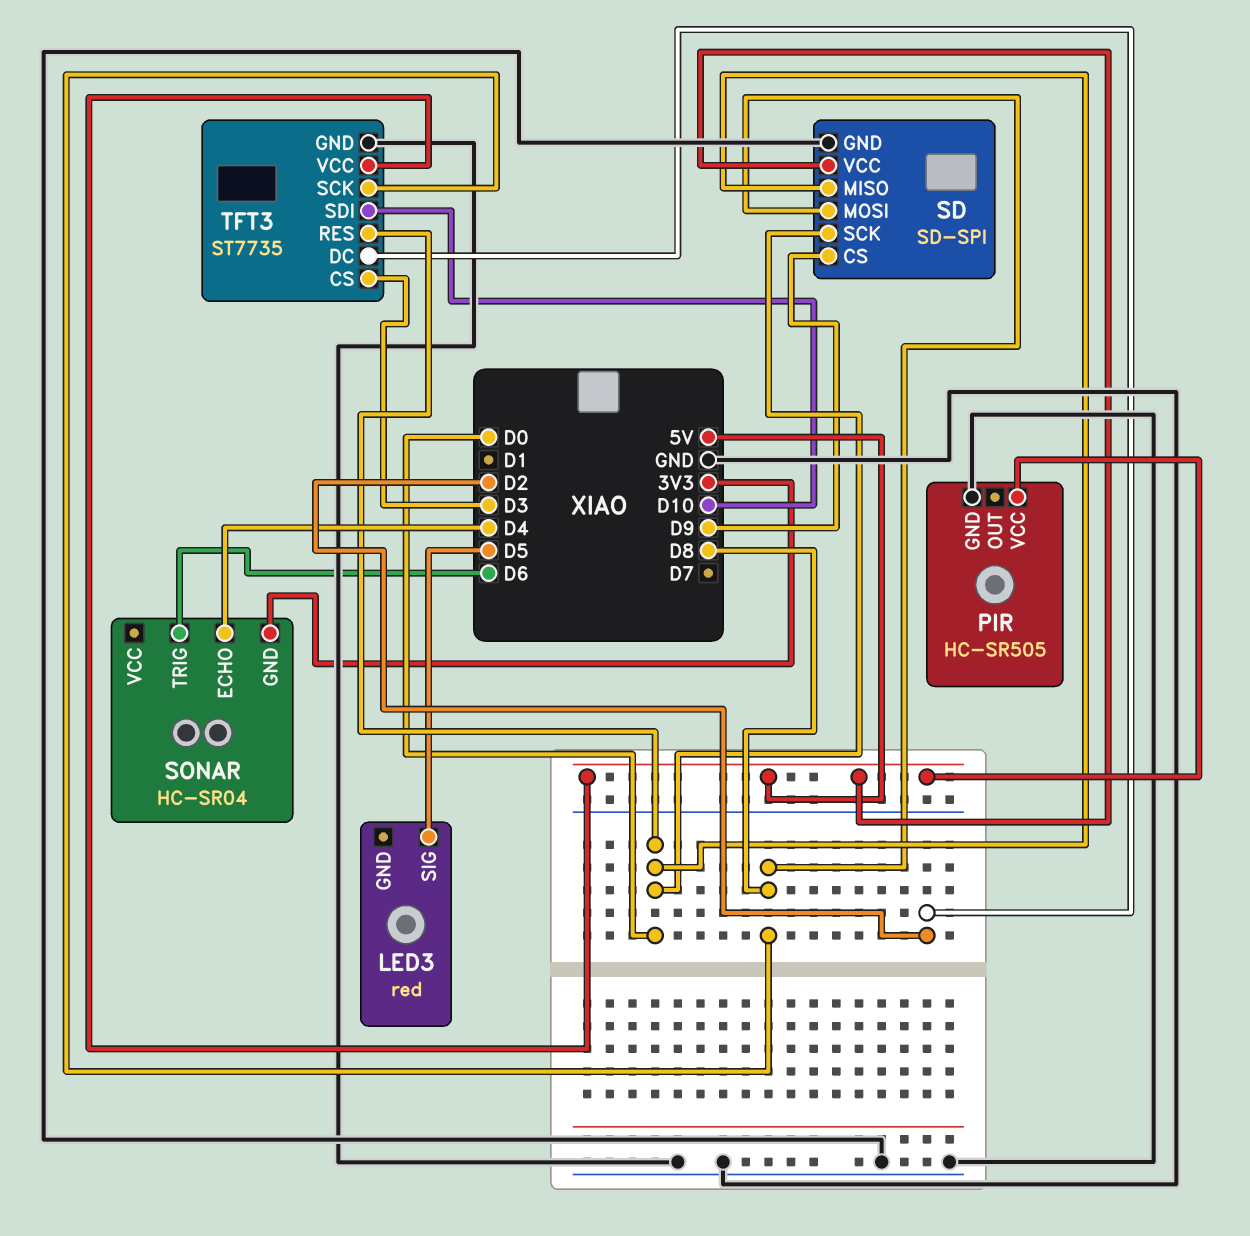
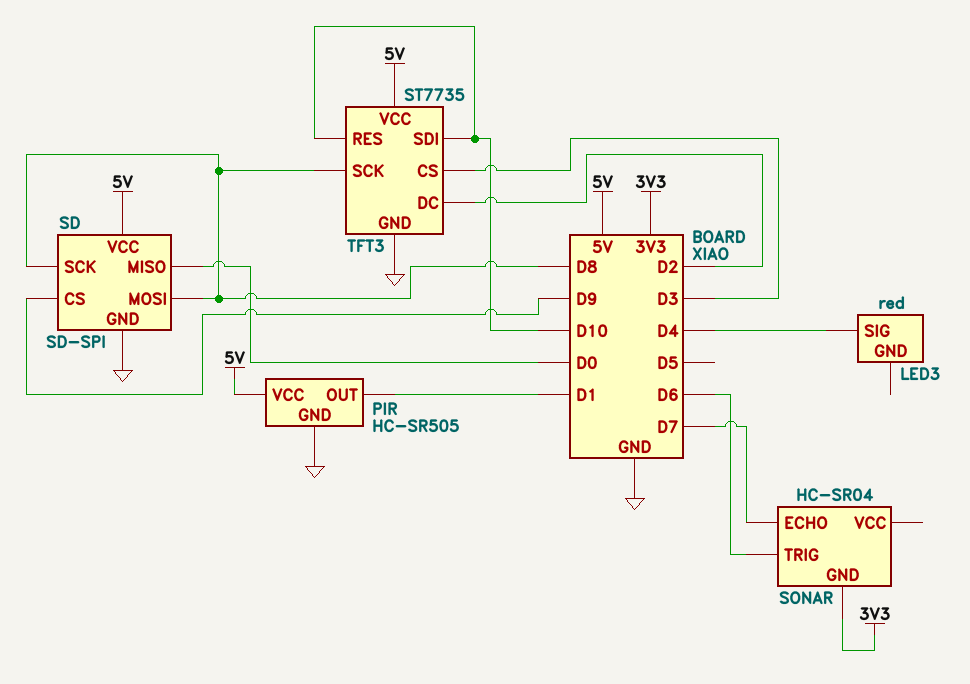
LED3 pin SIG: D5 -> D4
PIR pin OUT: none -> D1
SD pin SCK: D0 -> D8
SONAR pin ECHO: D4 -> D7
TFT3 pin RES: D0 -> D10

